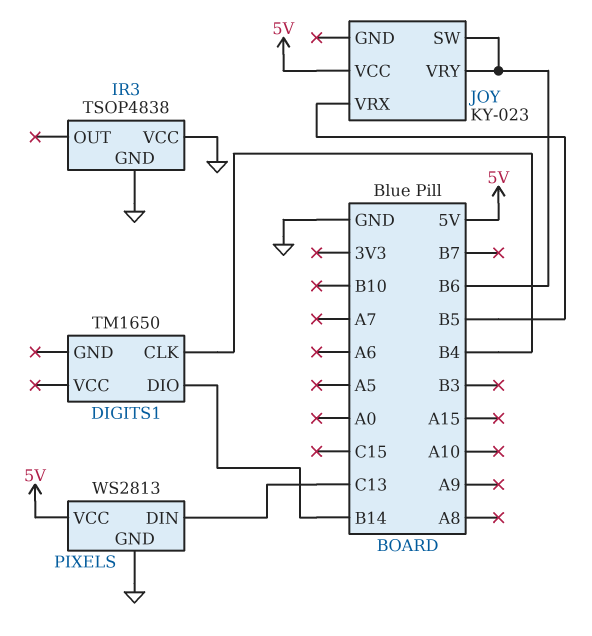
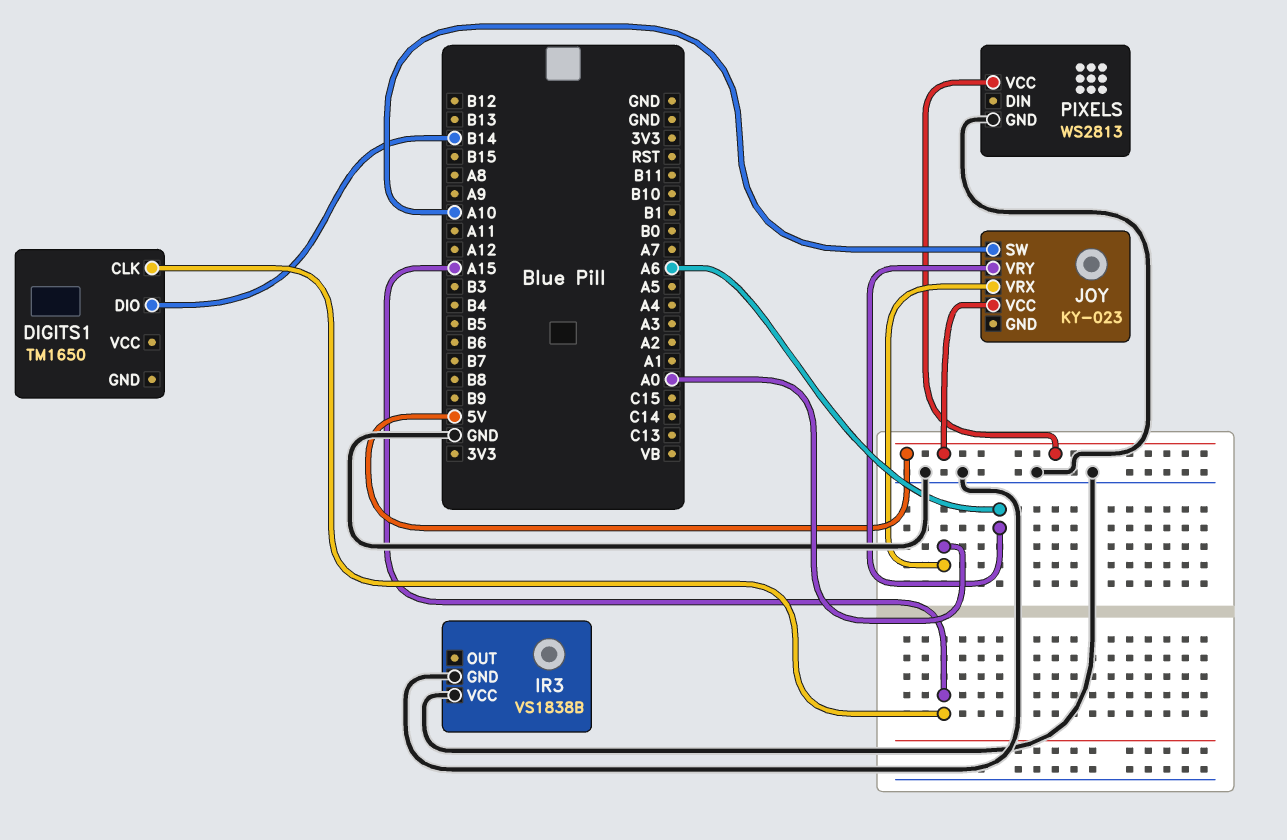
DIGITS1 pin CLK: B4 -> A15
IR3: TSOP4838 -> VS1838B
JOY pin SW: B6 -> A10
JOY pin VRX: B5 -> A0
JOY pin VRY: B6 -> A6
PIXELS pin DIN: C13 -> none

